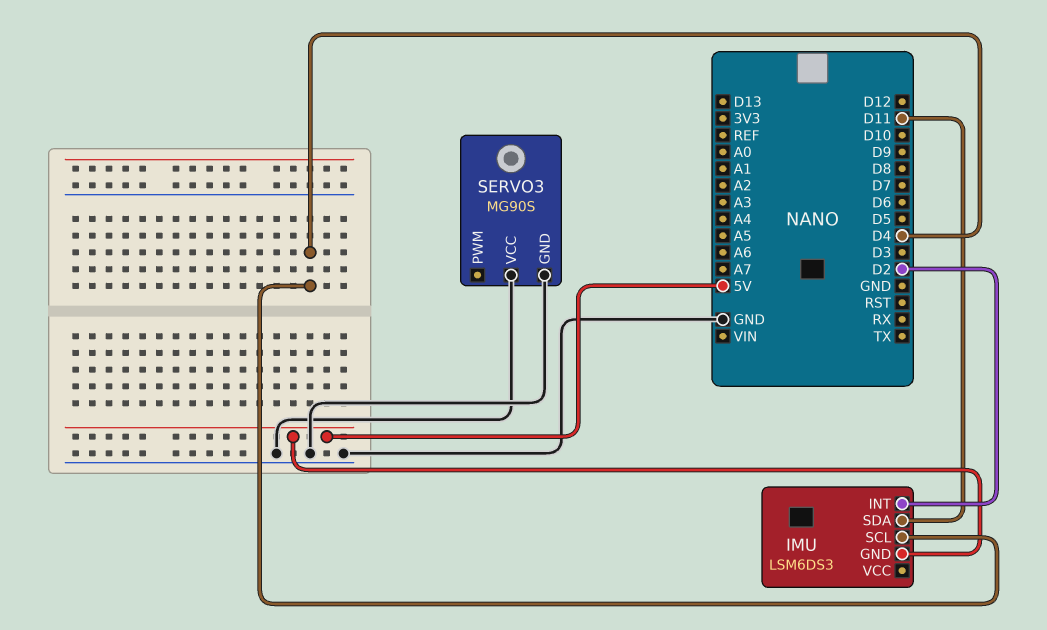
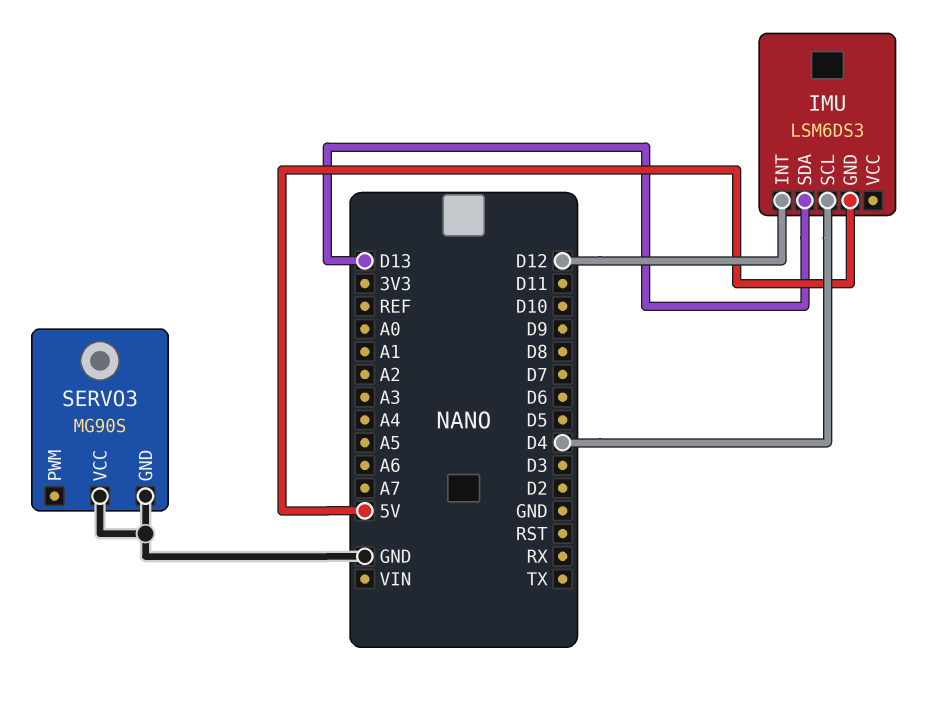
IMU pin INT: D2 -> D12
IMU pin SDA: D11 -> D13

